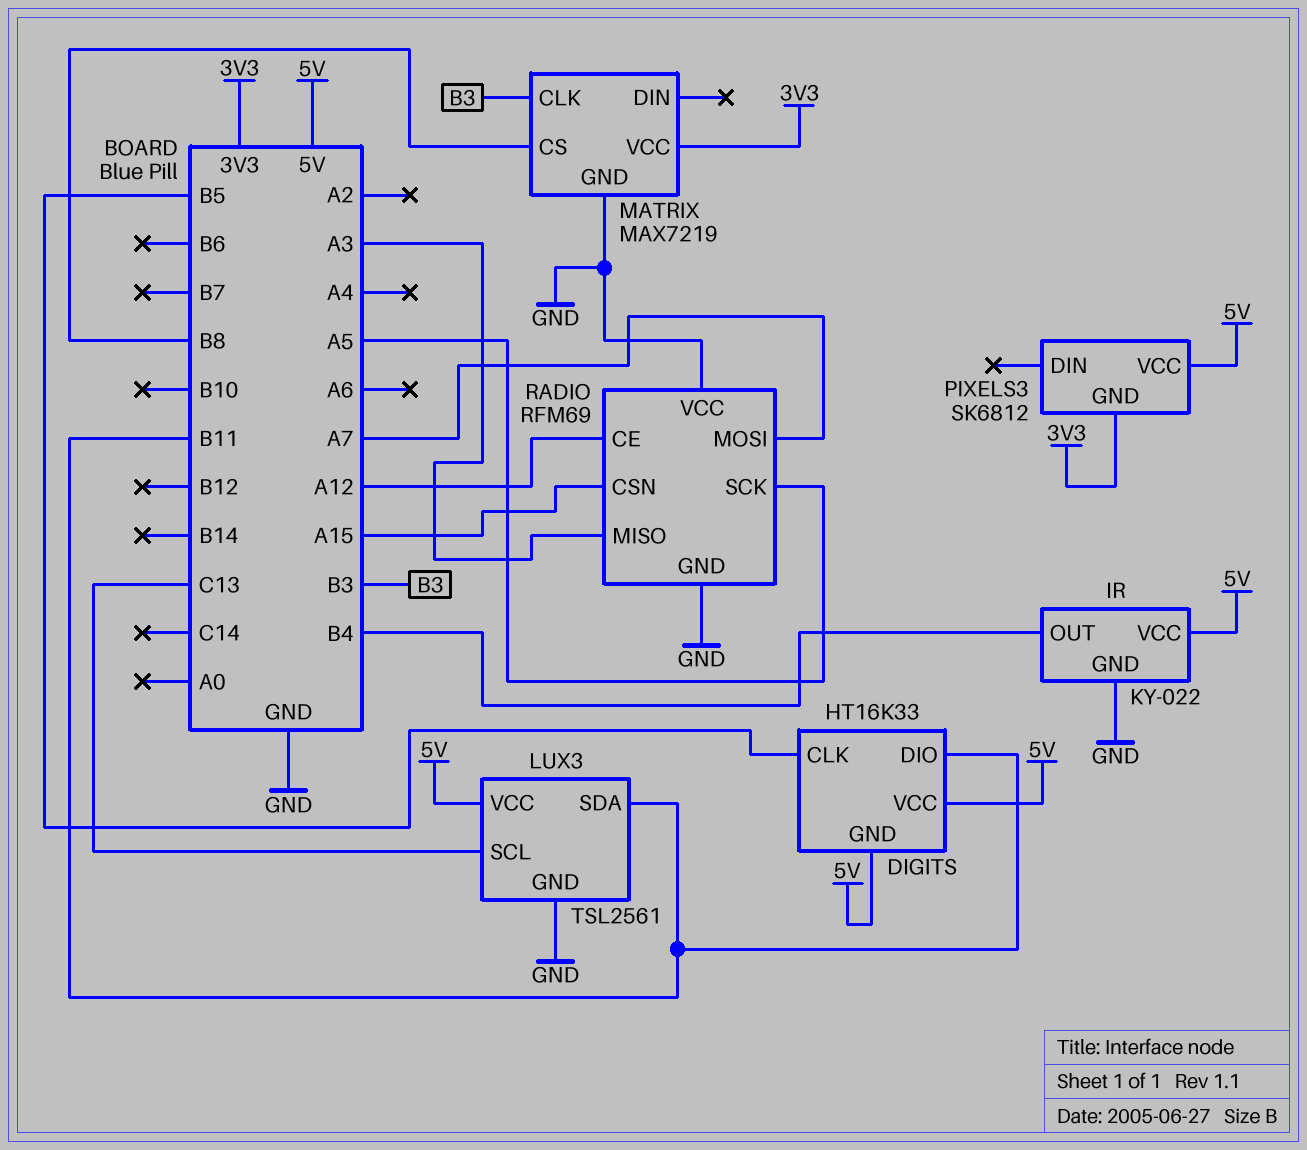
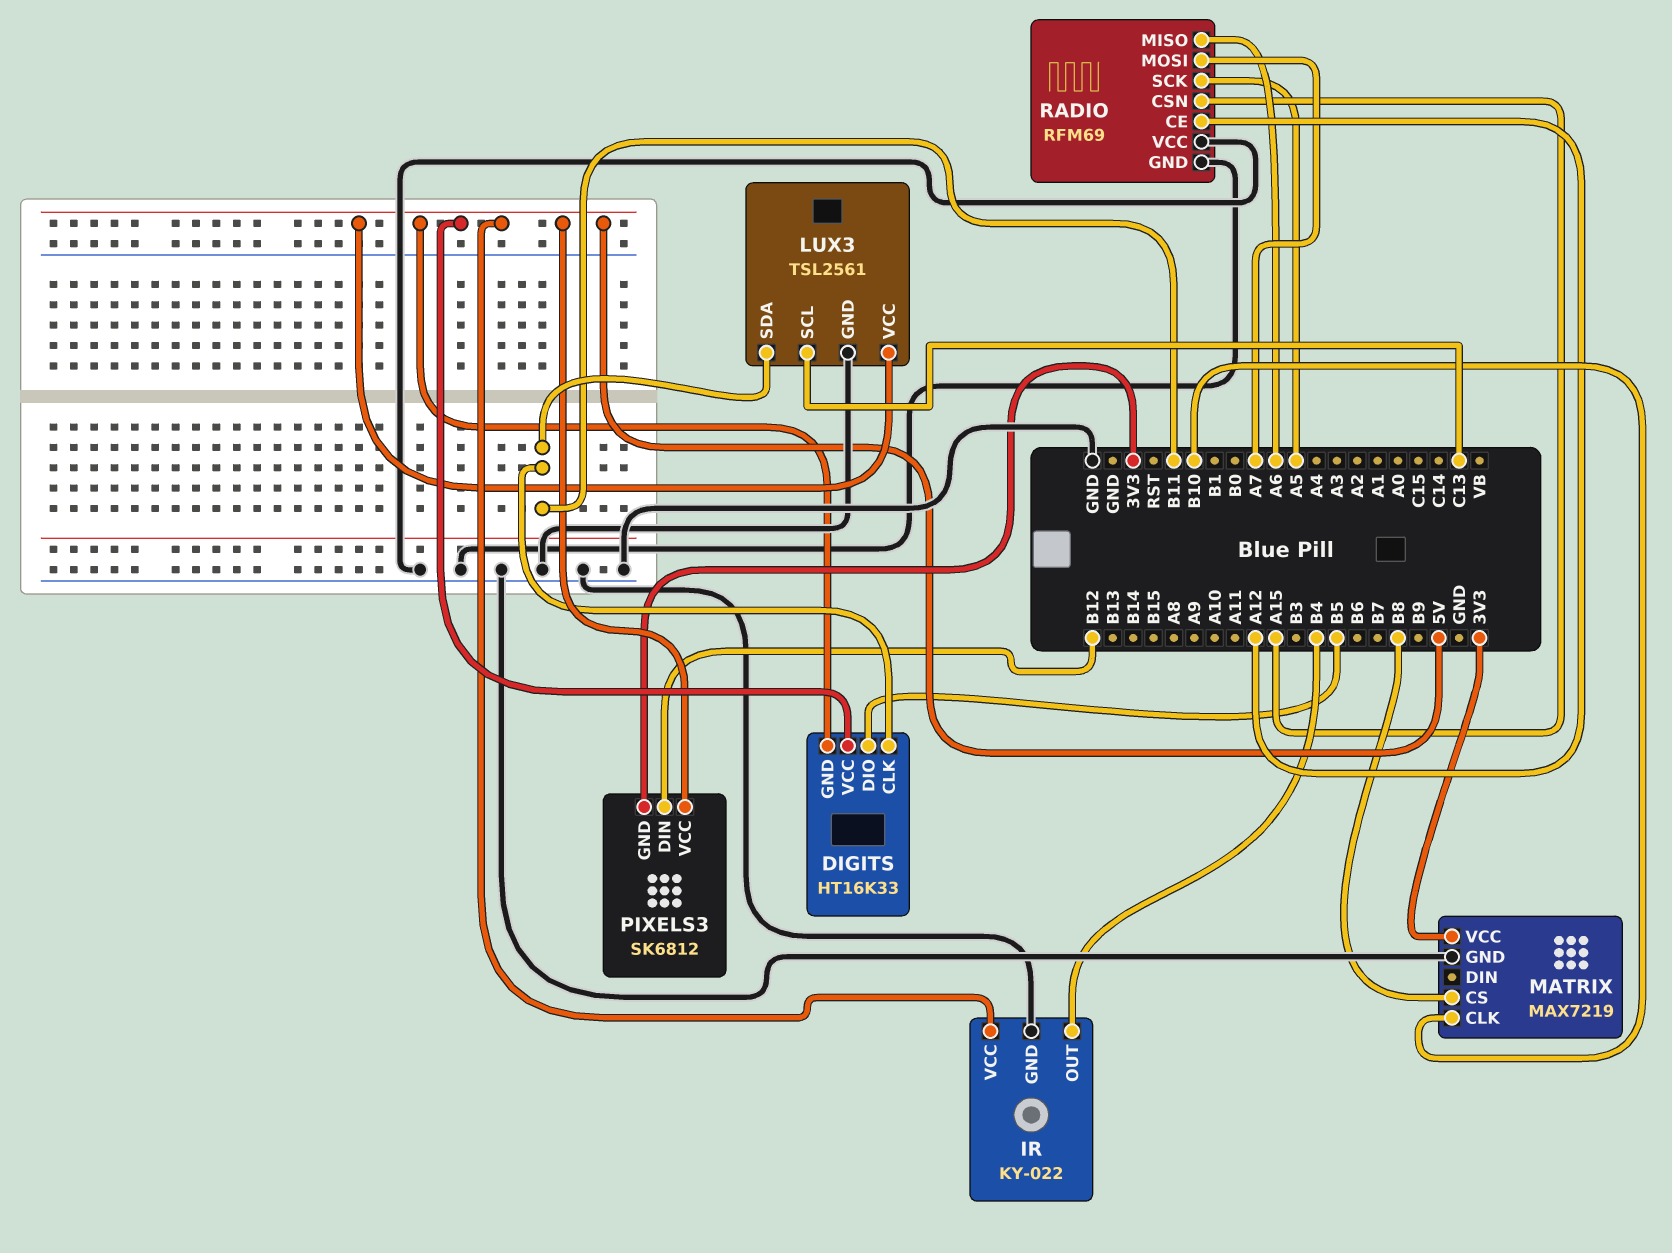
DIGITS pin CLK: B5 -> B11
DIGITS pin DIO: B11 -> B5
MATRIX pin CLK: B3 -> B10
PIXELS3 pin DIN: none -> B12
RADIO pin MISO: A3 -> A6

